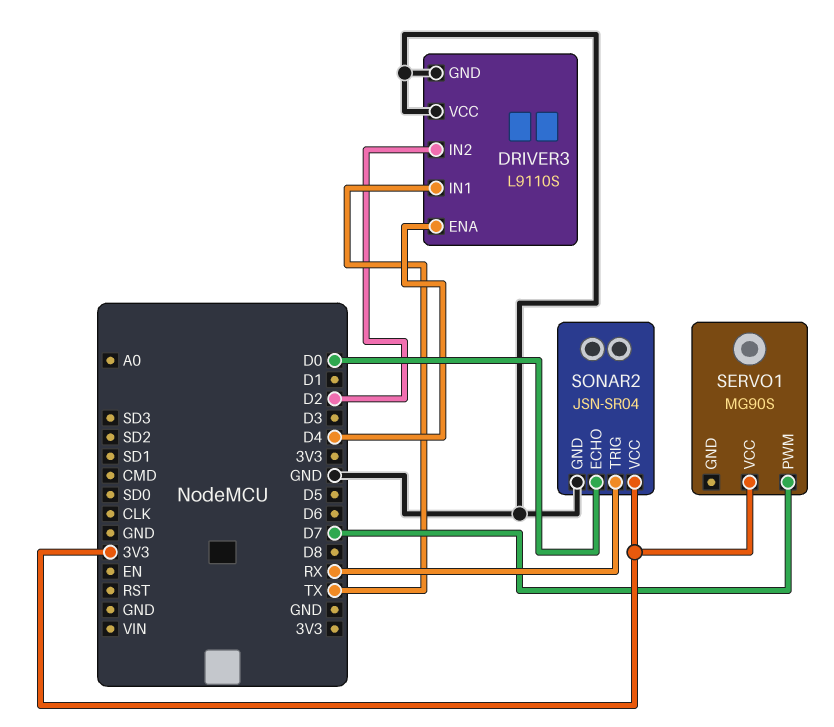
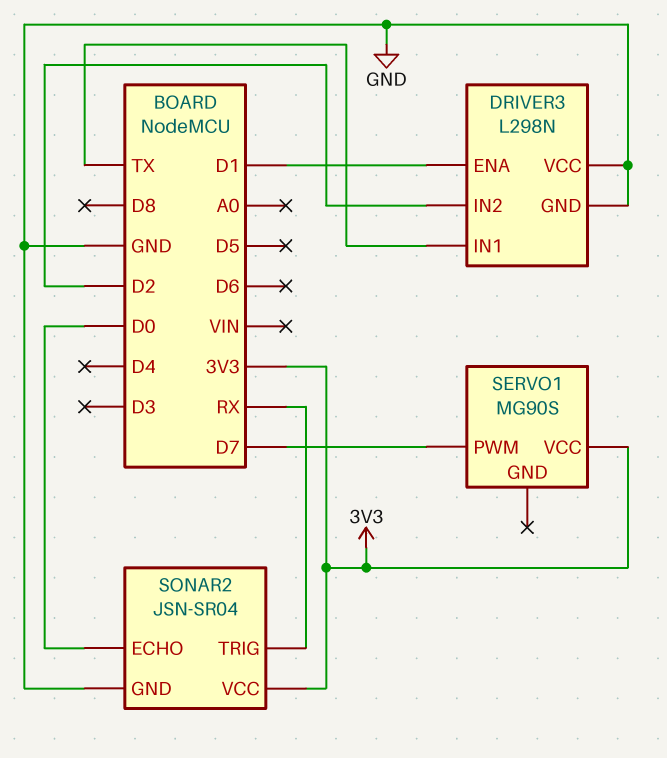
DRIVER3: L9110S -> L298N
DRIVER3 pin ENA: D4 -> D1

